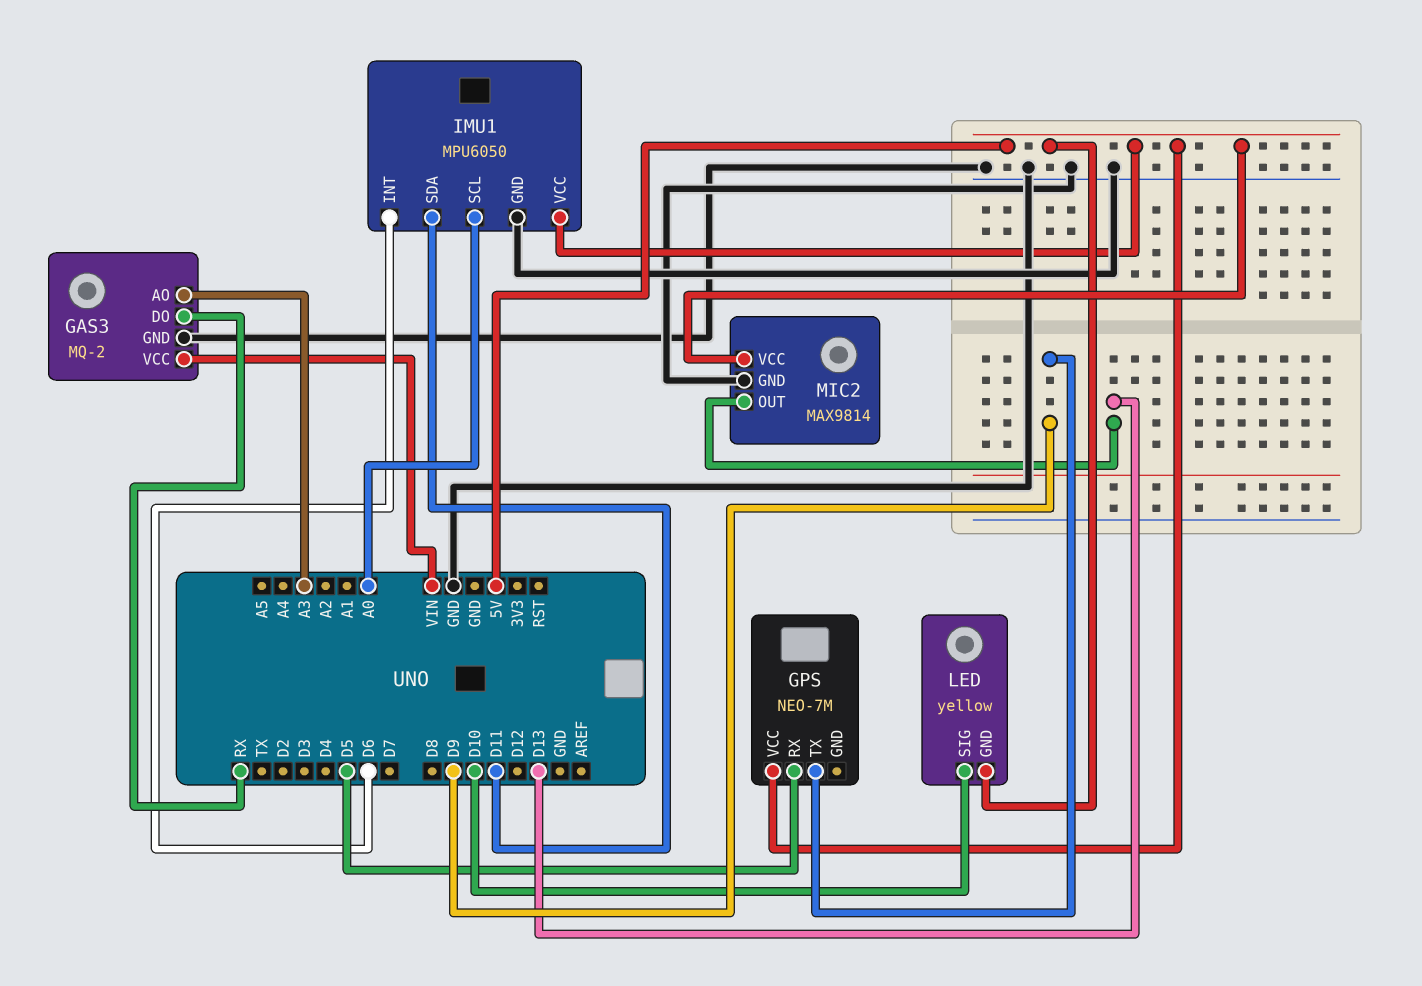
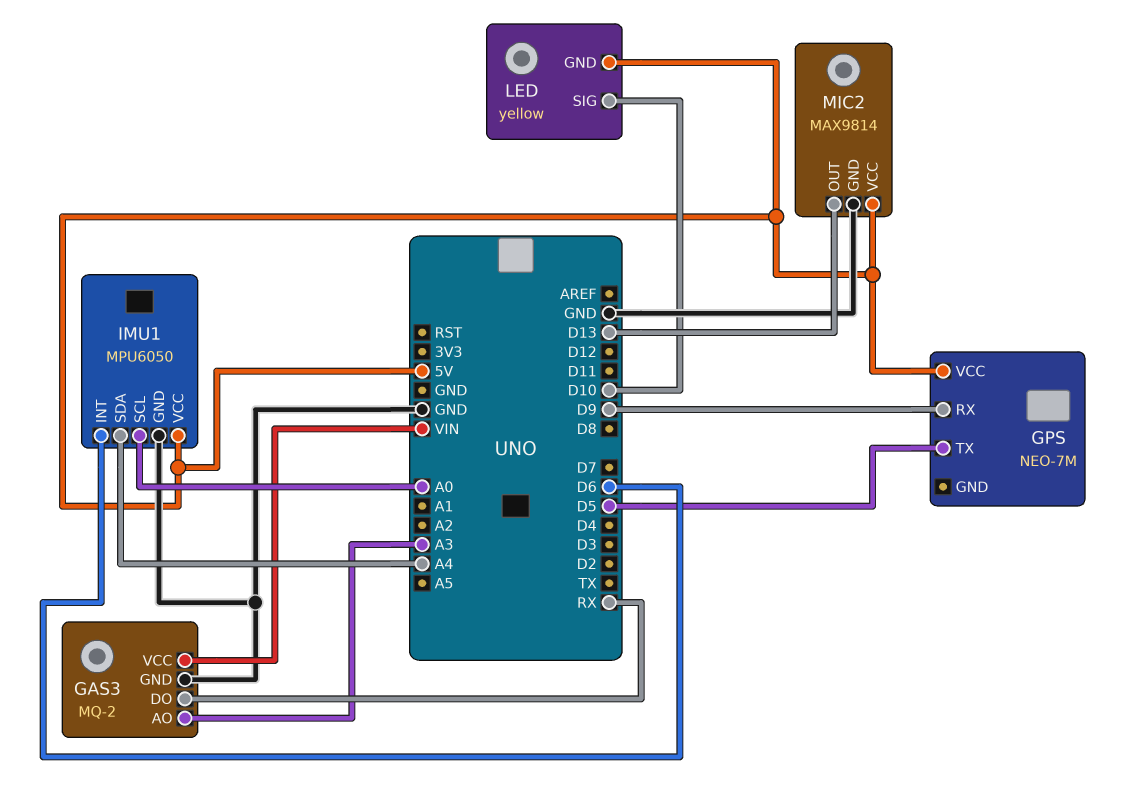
GPS pin RX: D5 -> D9
GPS pin TX: D9 -> D5
IMU1 pin SDA: D11 -> A4

